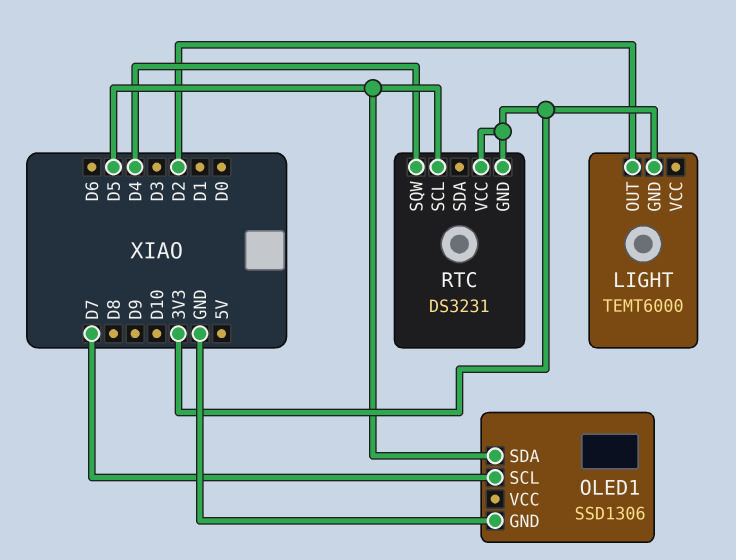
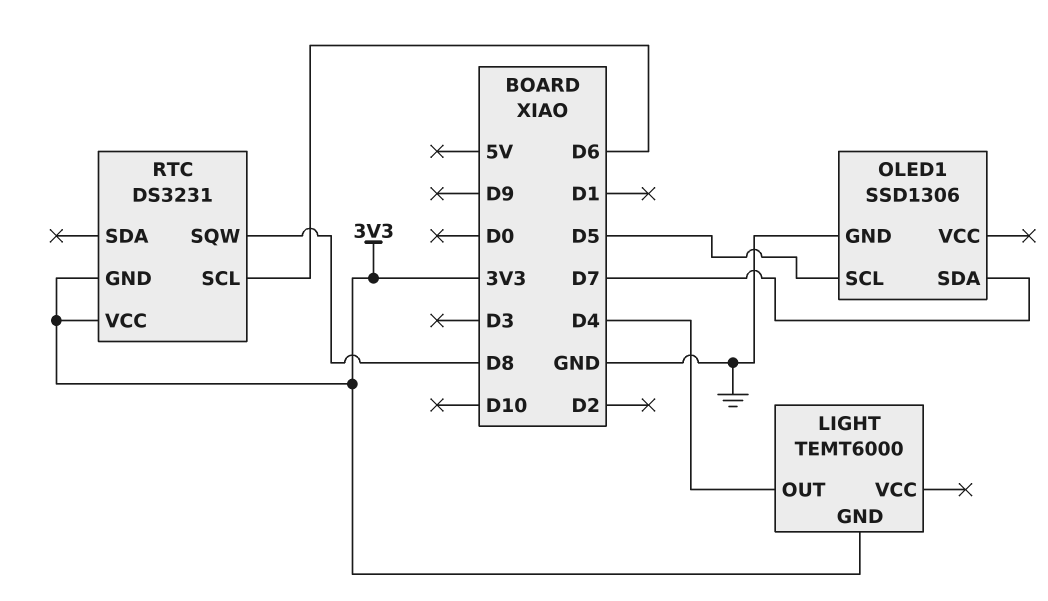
LIGHT pin OUT: D2 -> D4
OLED1 pin SCL: D7 -> D5
OLED1 pin SDA: D5 -> D7
RTC pin SCL: D5 -> D6
RTC pin SQW: D4 -> D8

